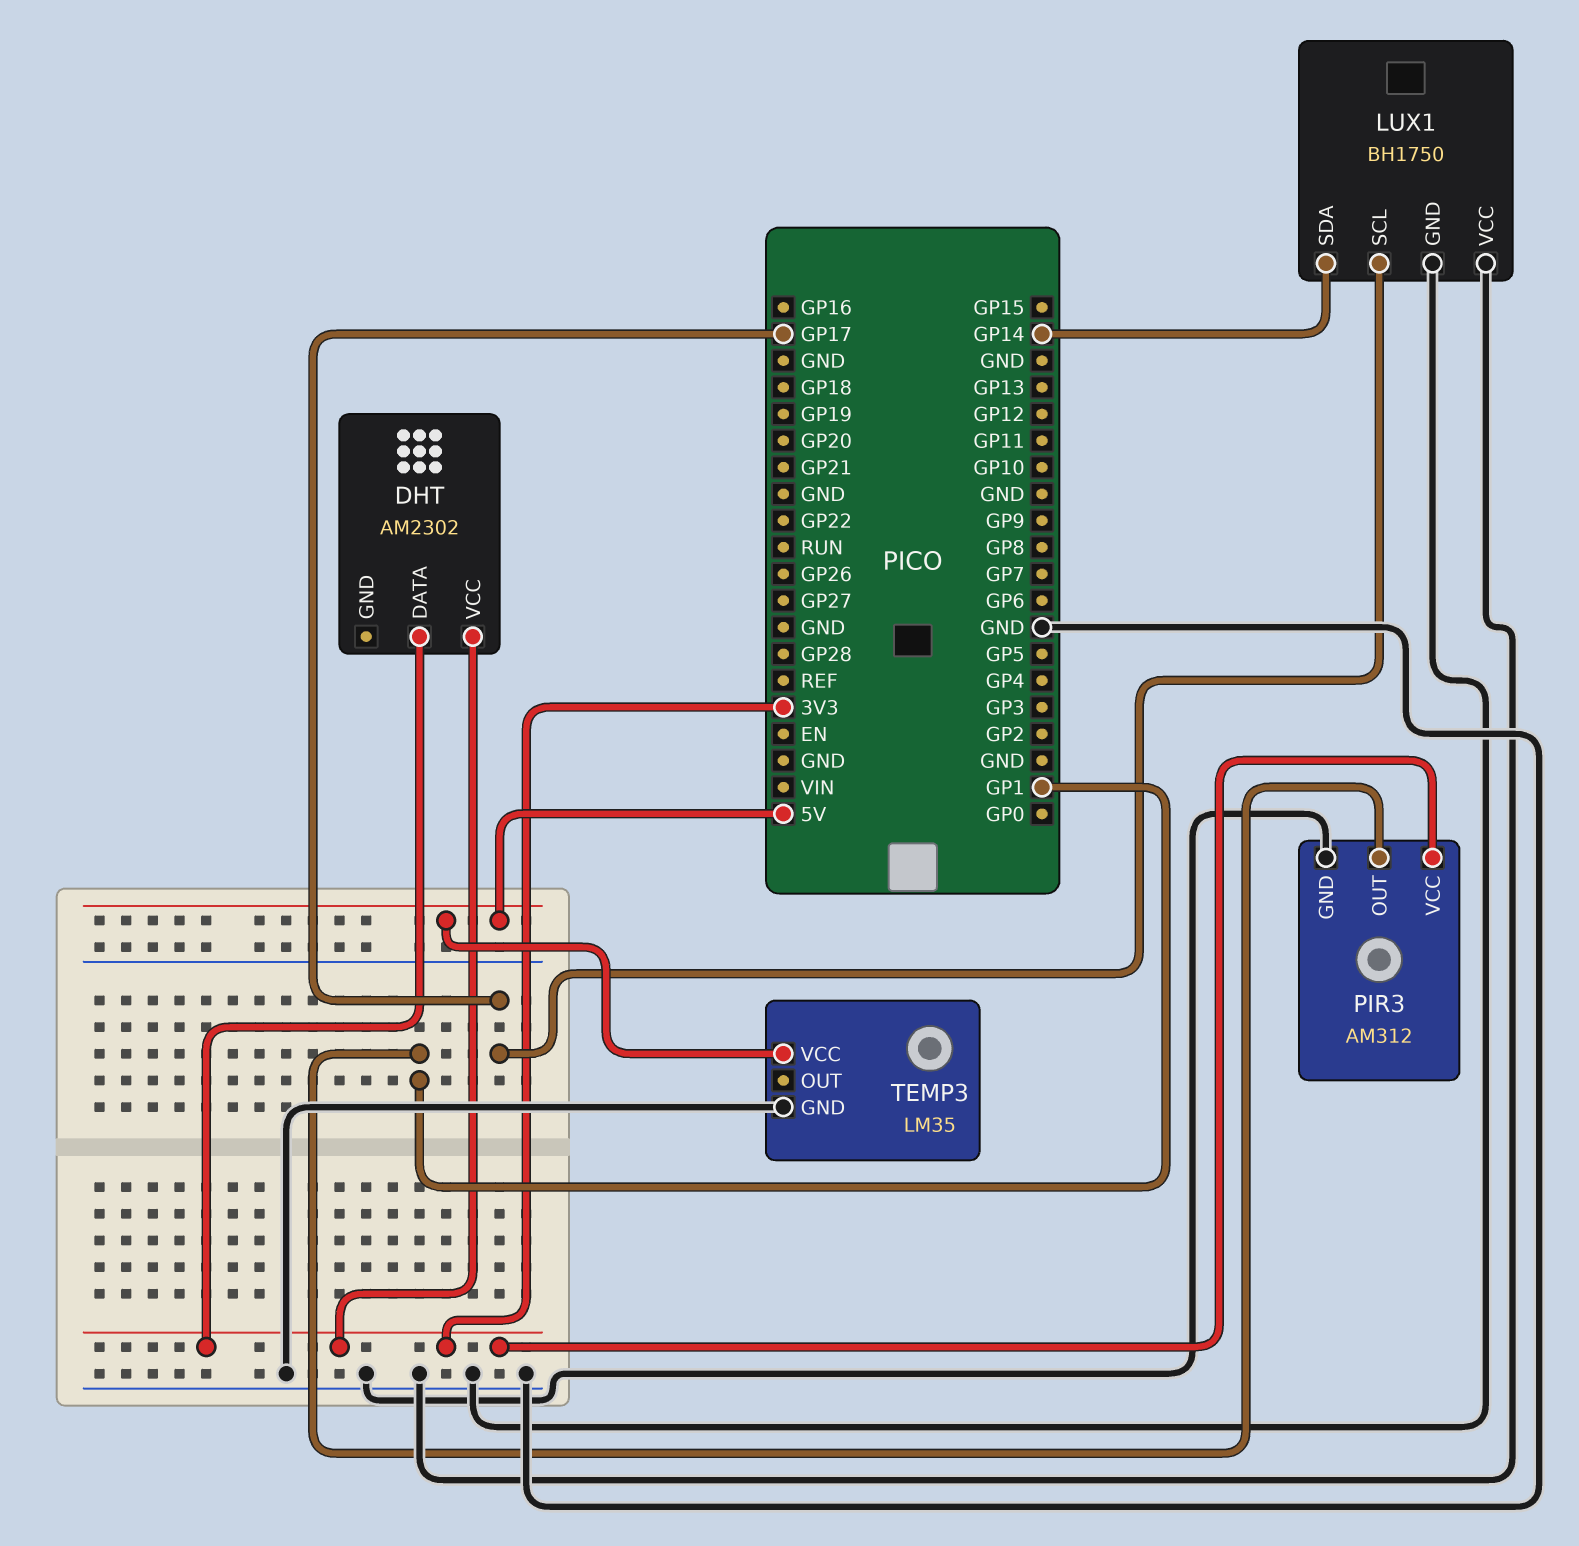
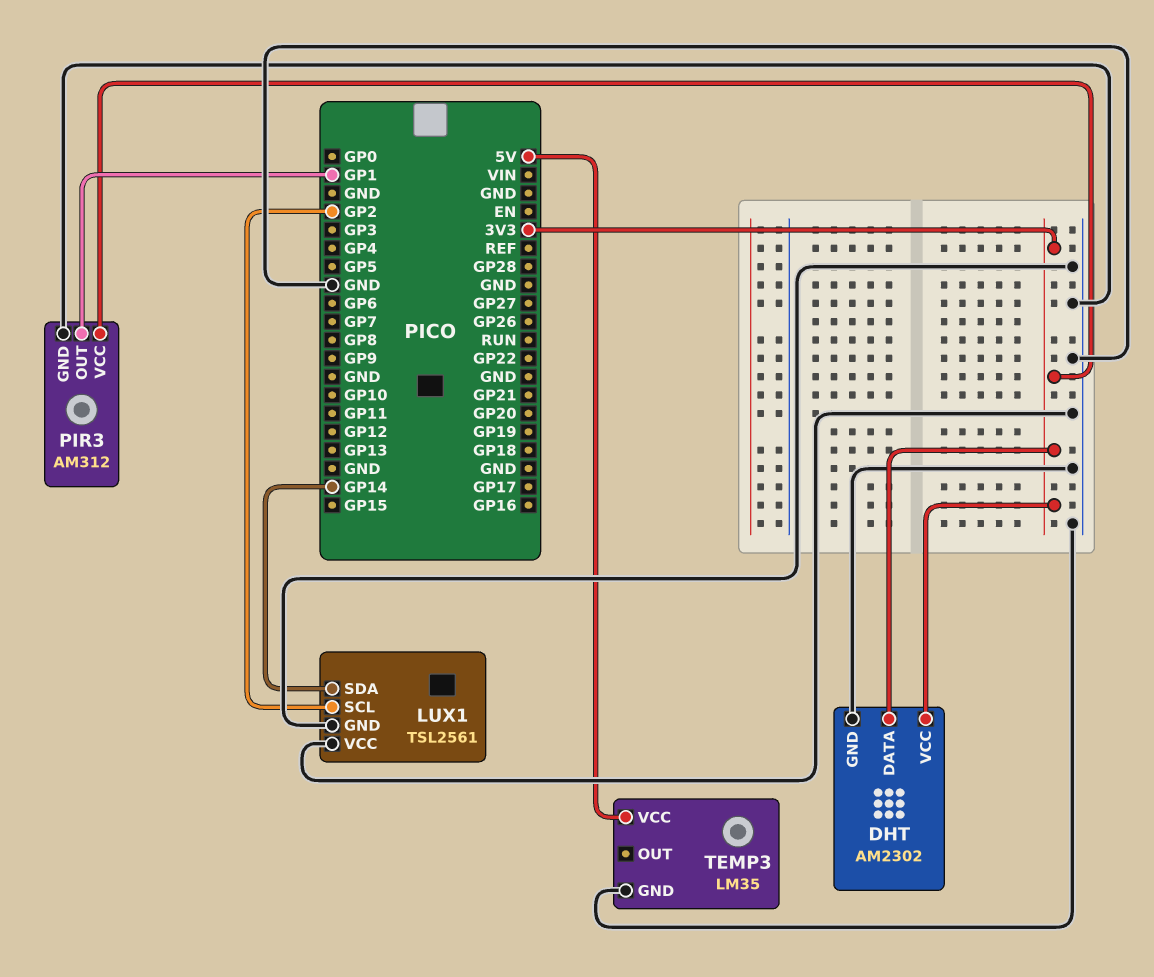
DHT pin GND: none -> GND
LUX1: BH1750 -> TSL2561
LUX1 pin SCL: GP17 -> GP2

